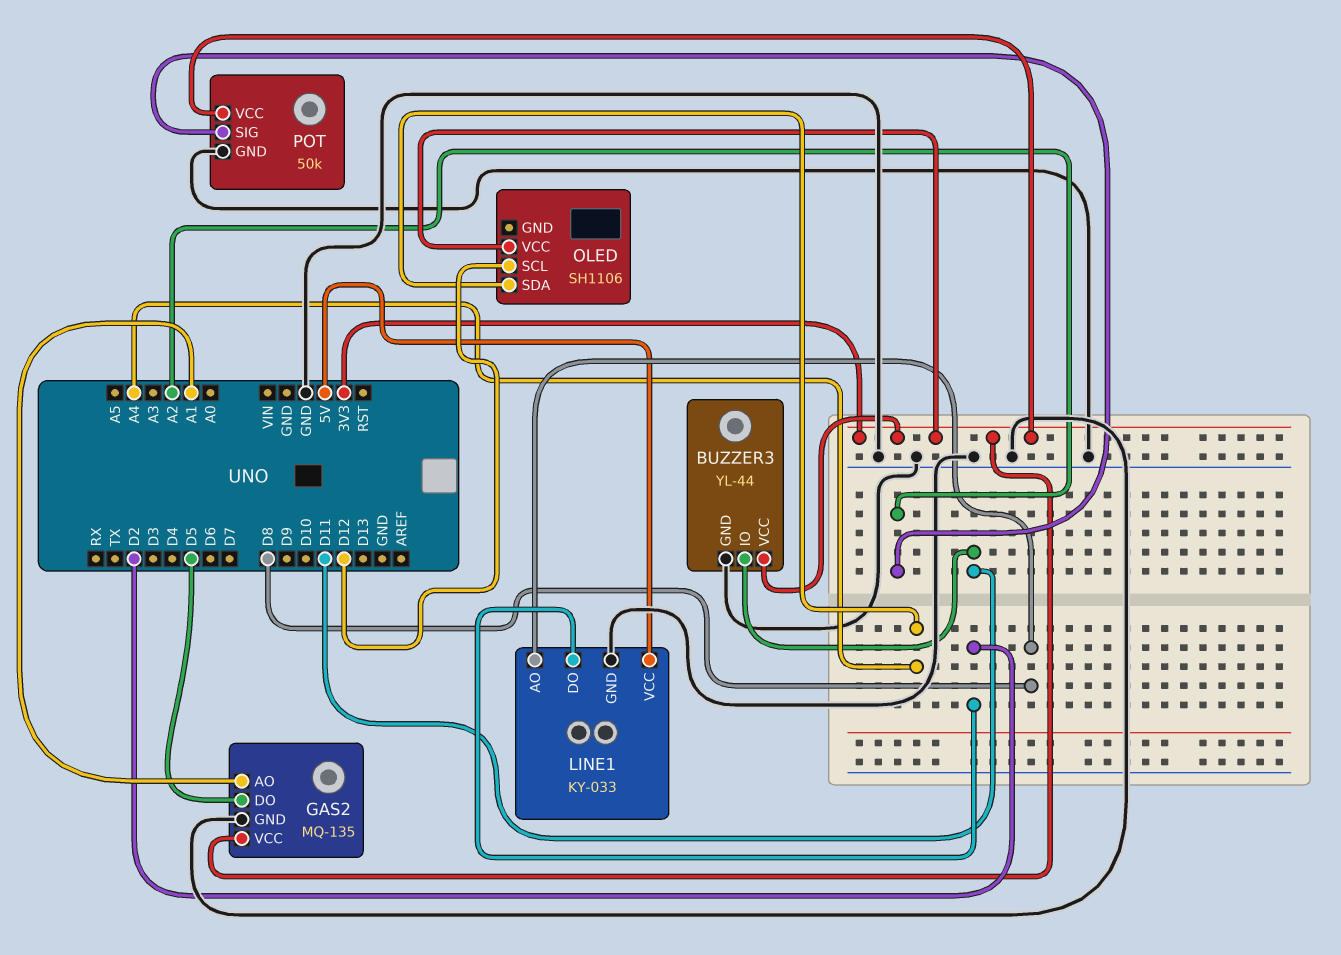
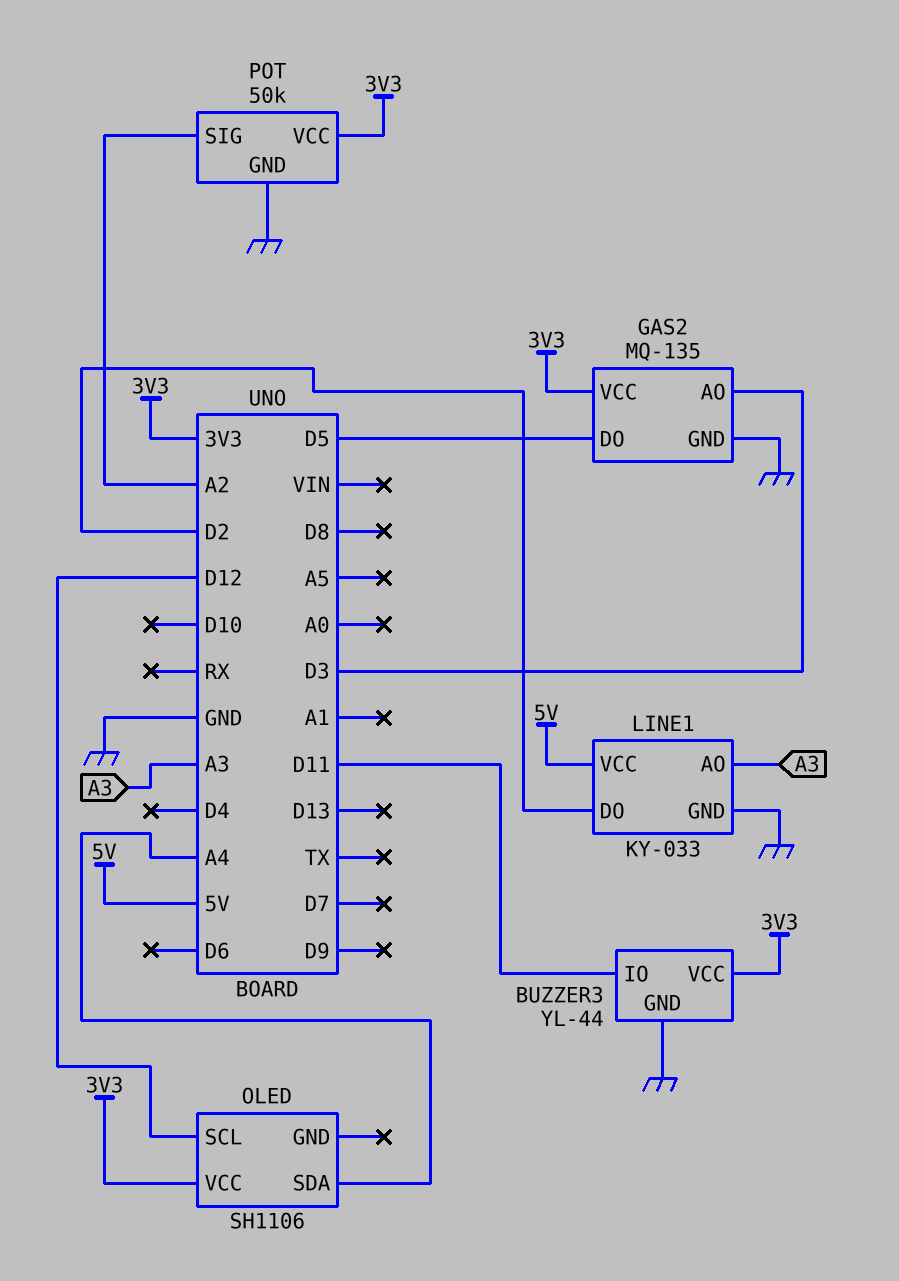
GAS2 pin AO: A1 -> D3
LINE1 pin AO: D8 -> A3

